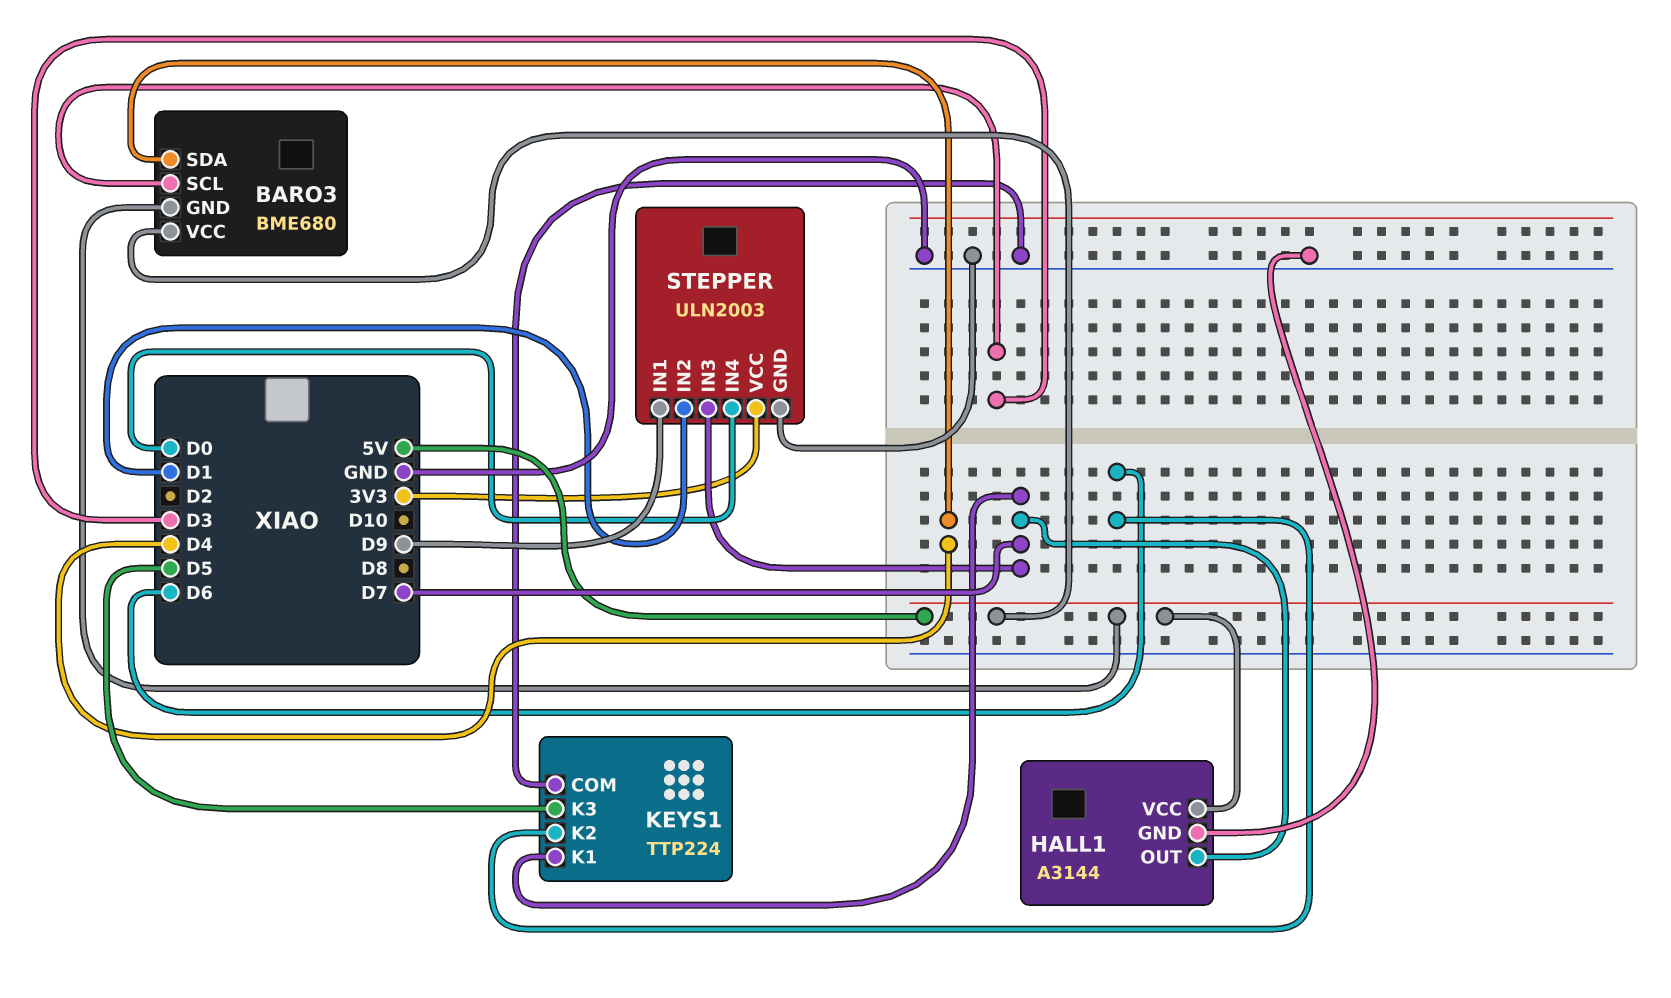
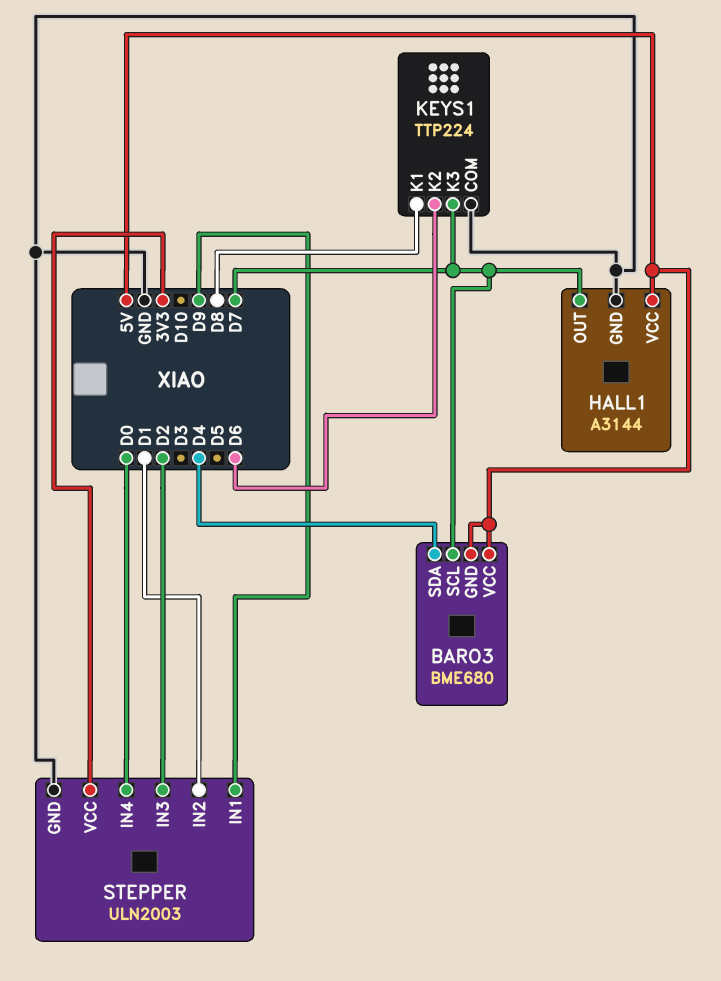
BARO3 pin SCL: D3 -> D7
KEYS1 pin K1: D7 -> D8
KEYS1 pin K3: D5 -> D7
STEPPER pin IN3: D7 -> D2

